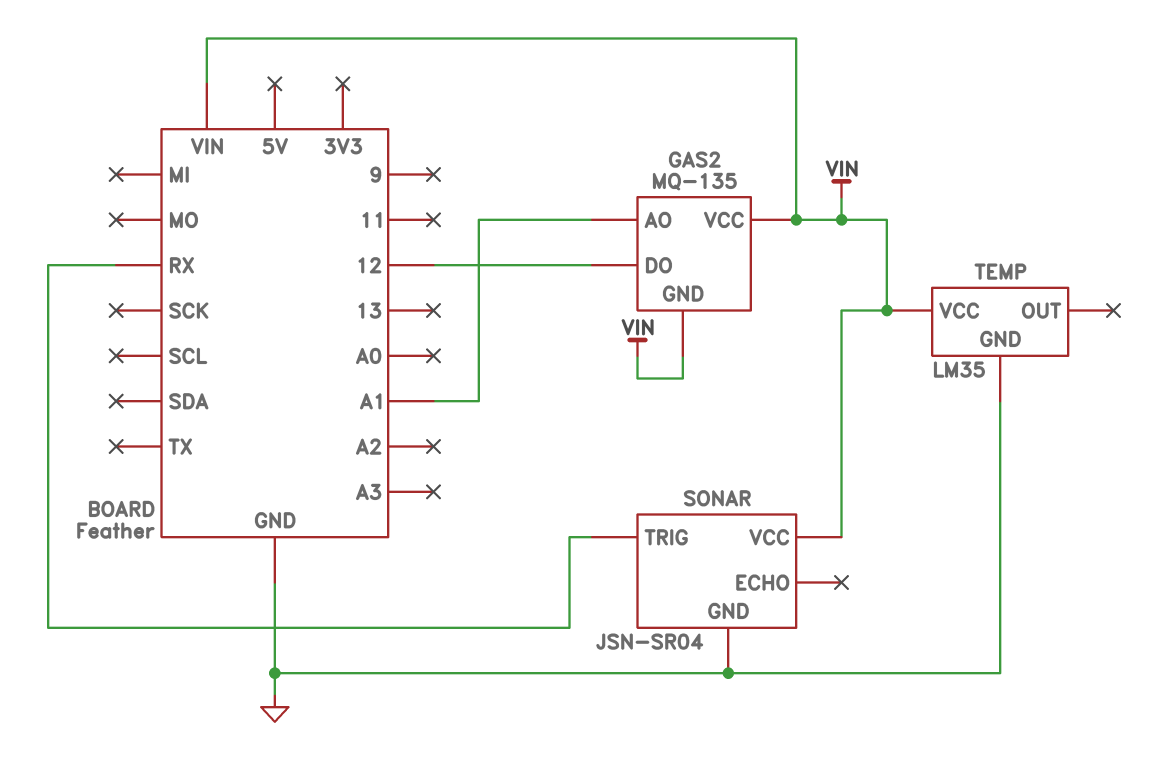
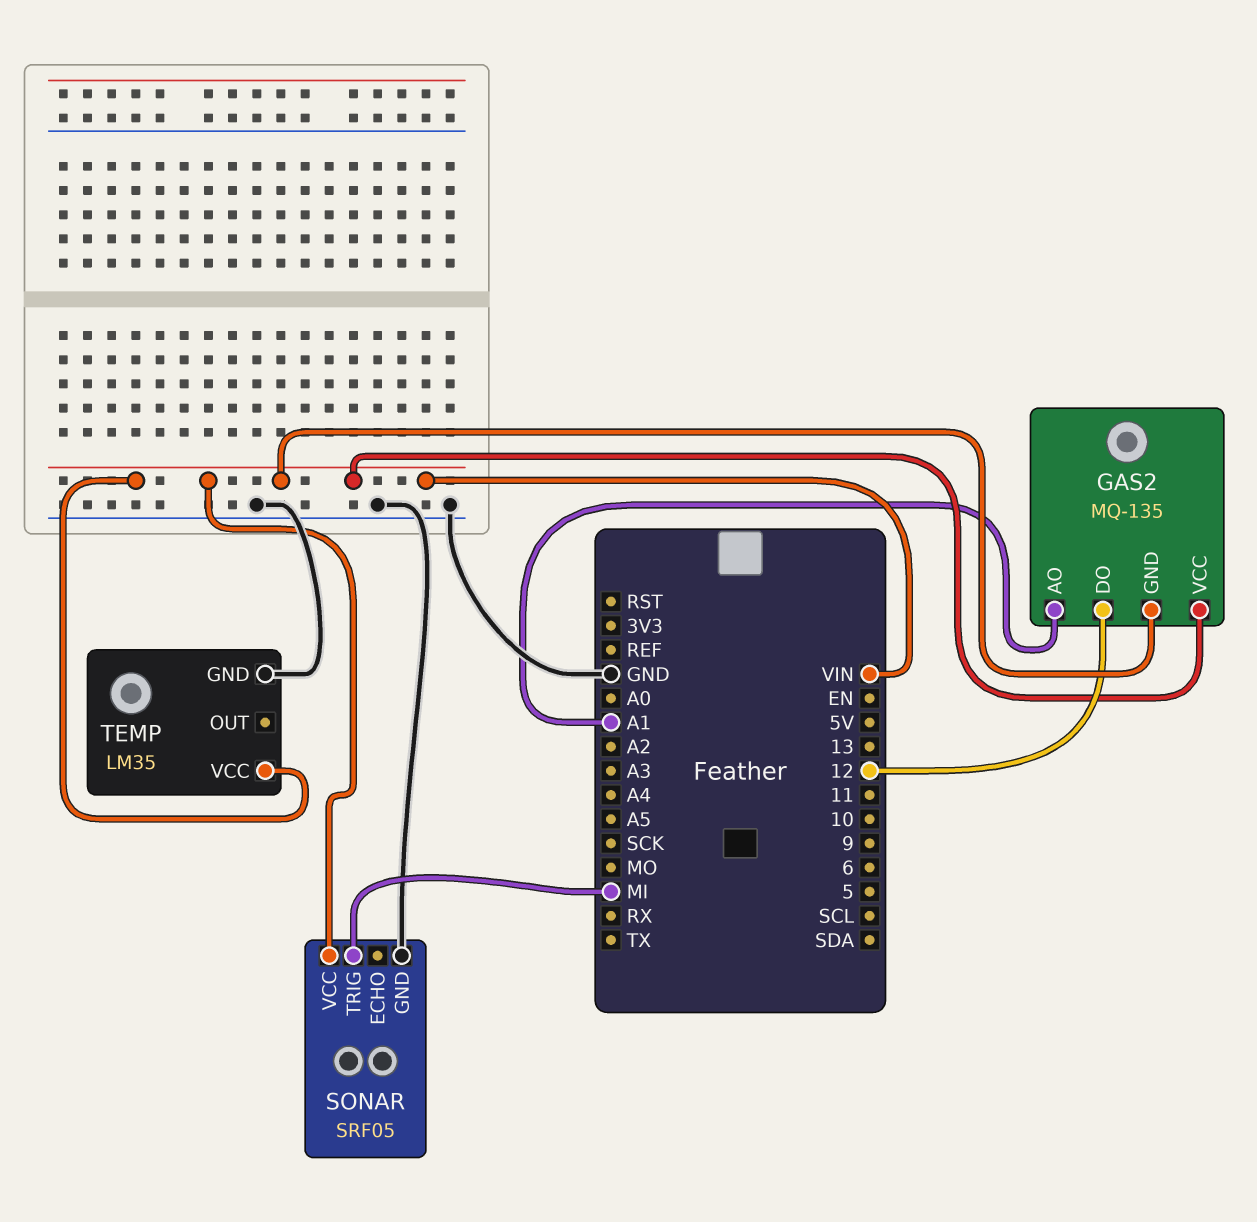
SONAR: JSN-SR04 -> SRF05
SONAR pin TRIG: RX -> MI

